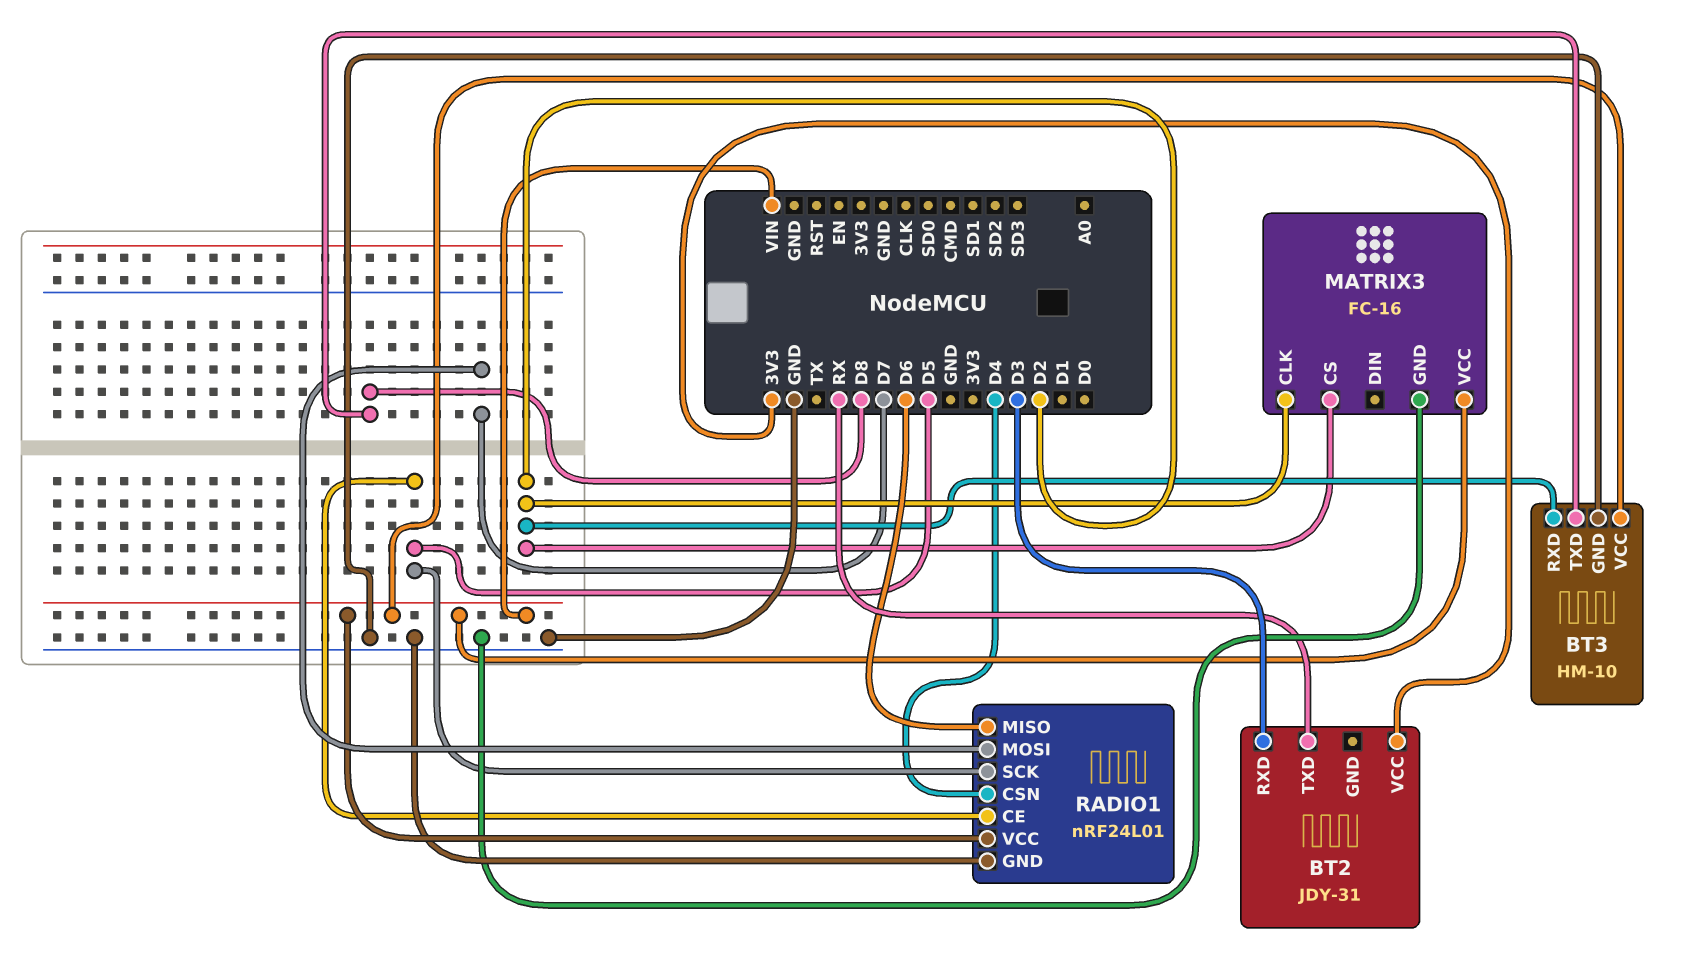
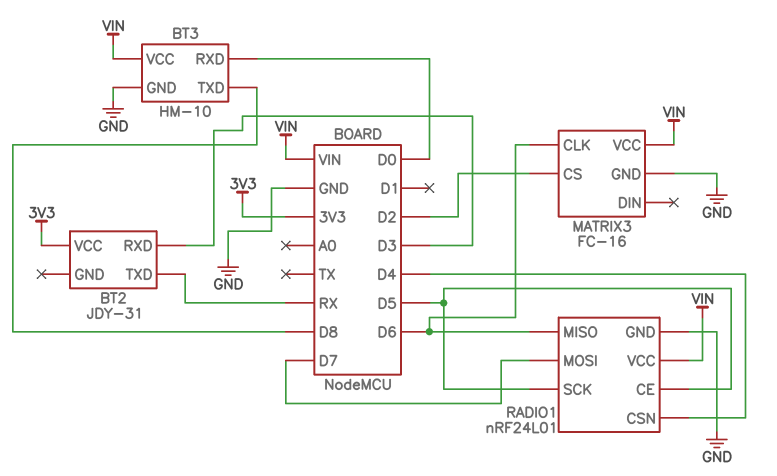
BT3 pin RXD: D2 -> D0
MATRIX3 pin CLK: D2 -> D6

